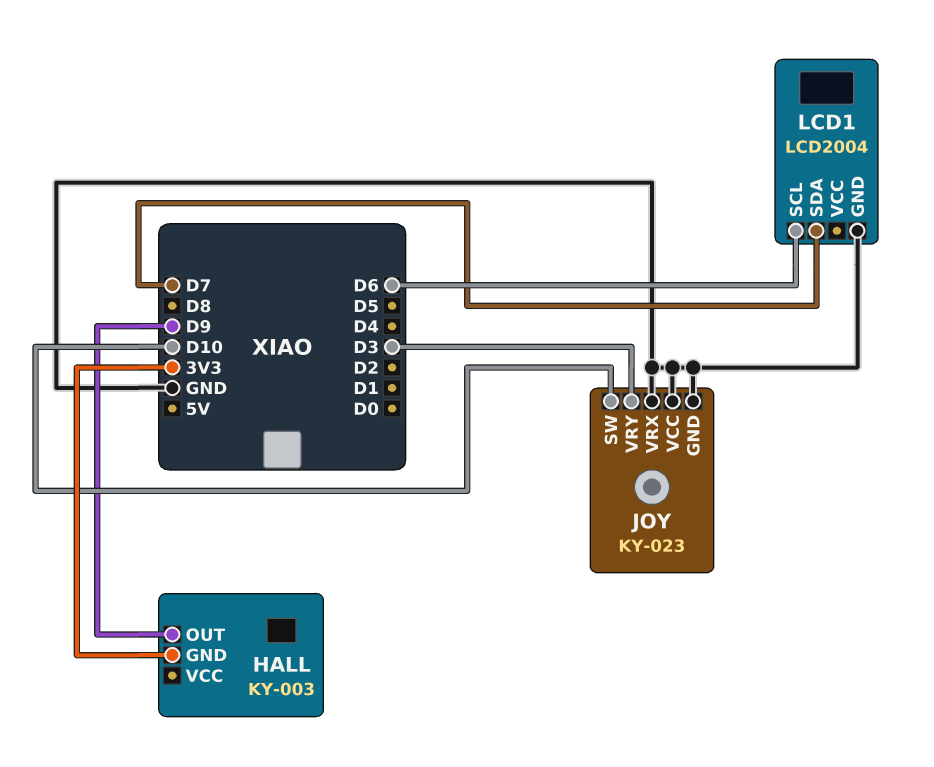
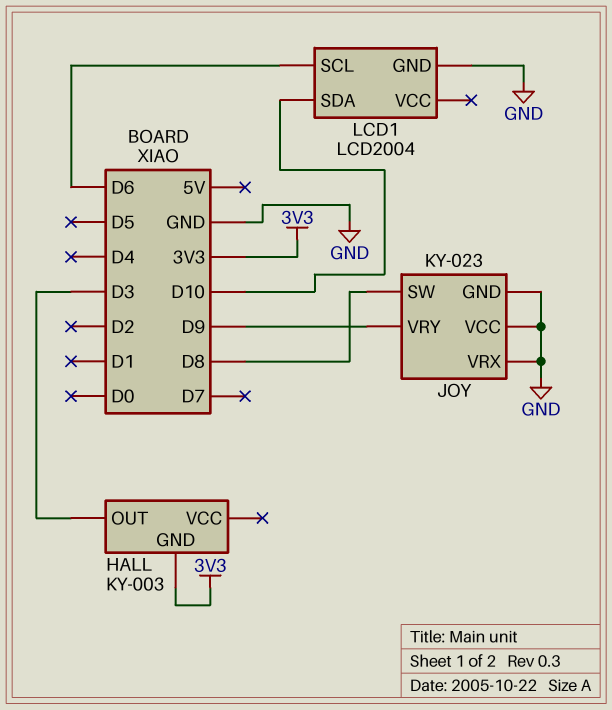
HALL pin OUT: D9 -> D3
JOY pin SW: D10 -> D8
JOY pin VRY: D3 -> D9
LCD1 pin SDA: D7 -> D10

